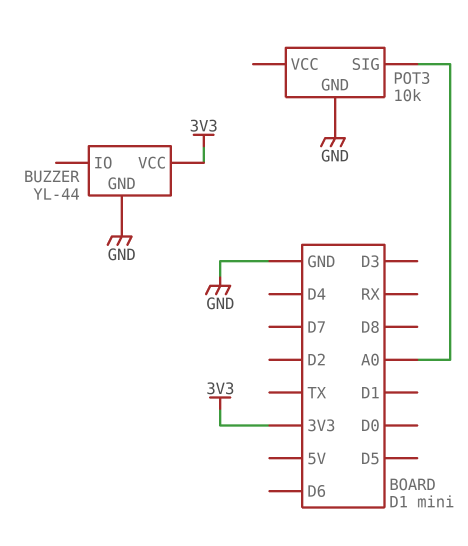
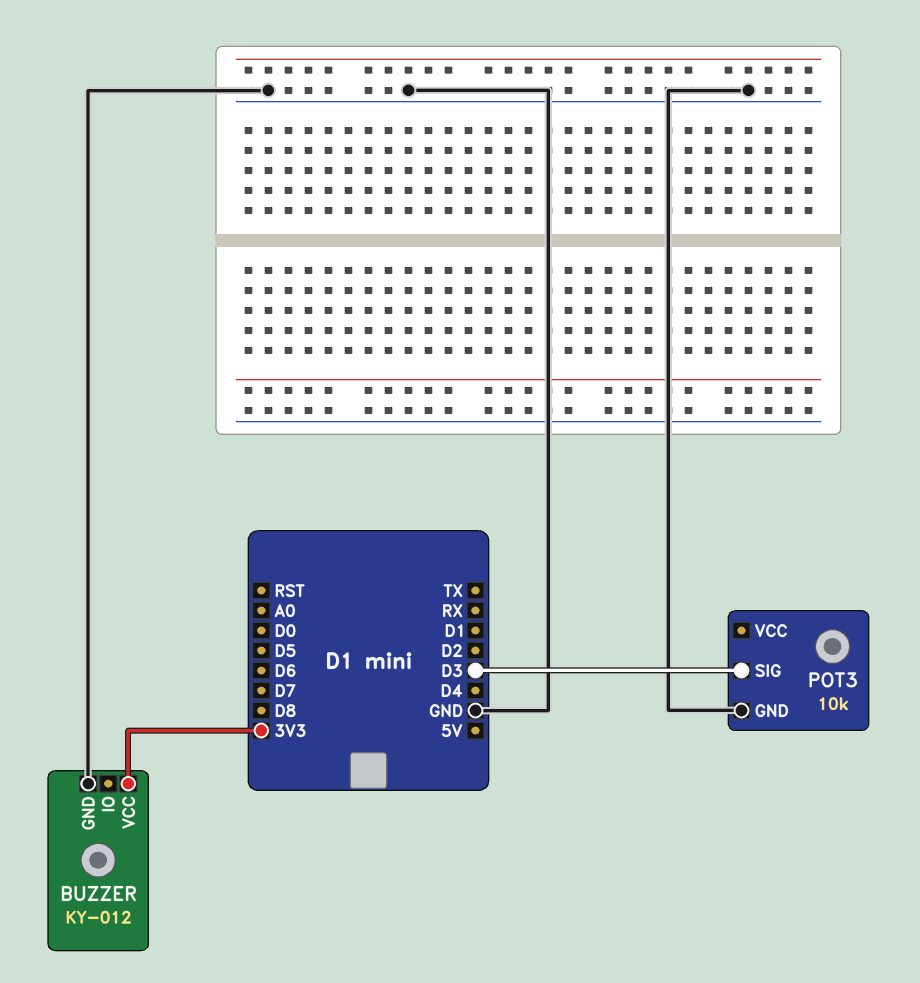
BUZZER: YL-44 -> KY-012
POT3 pin SIG: A0 -> D3

